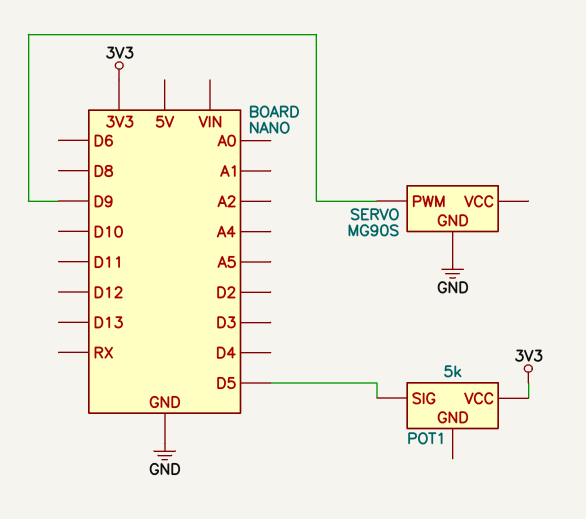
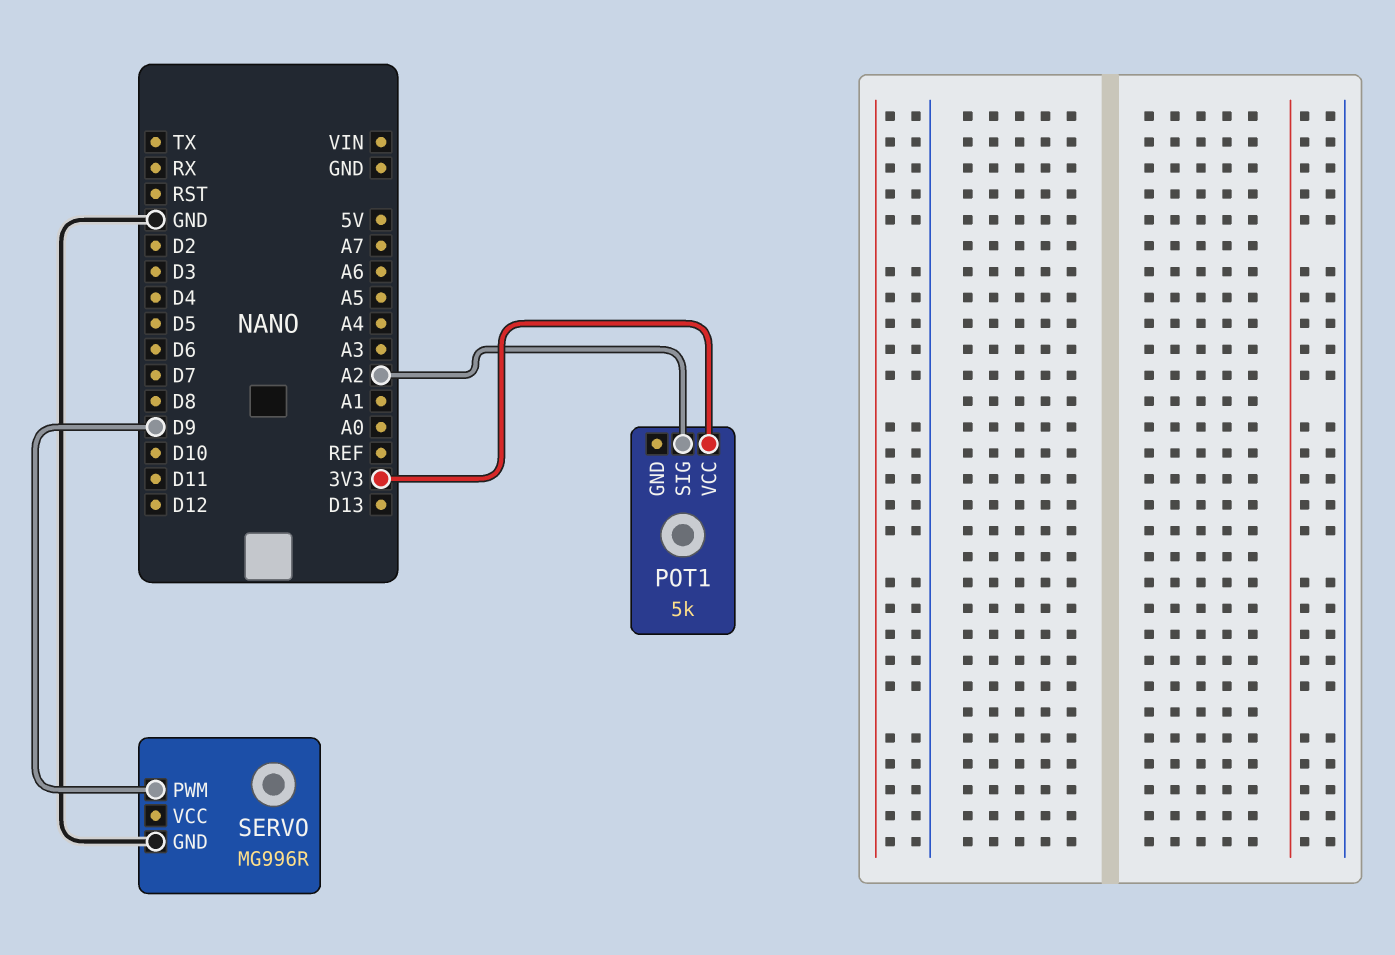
POT1 pin SIG: D5 -> A2
SERVO: MG90S -> MG996R

